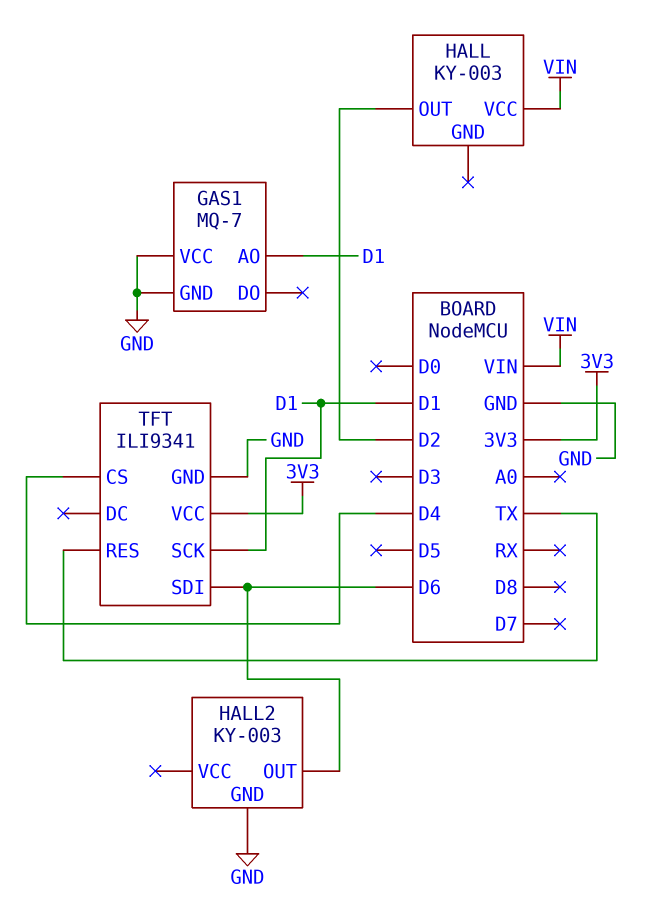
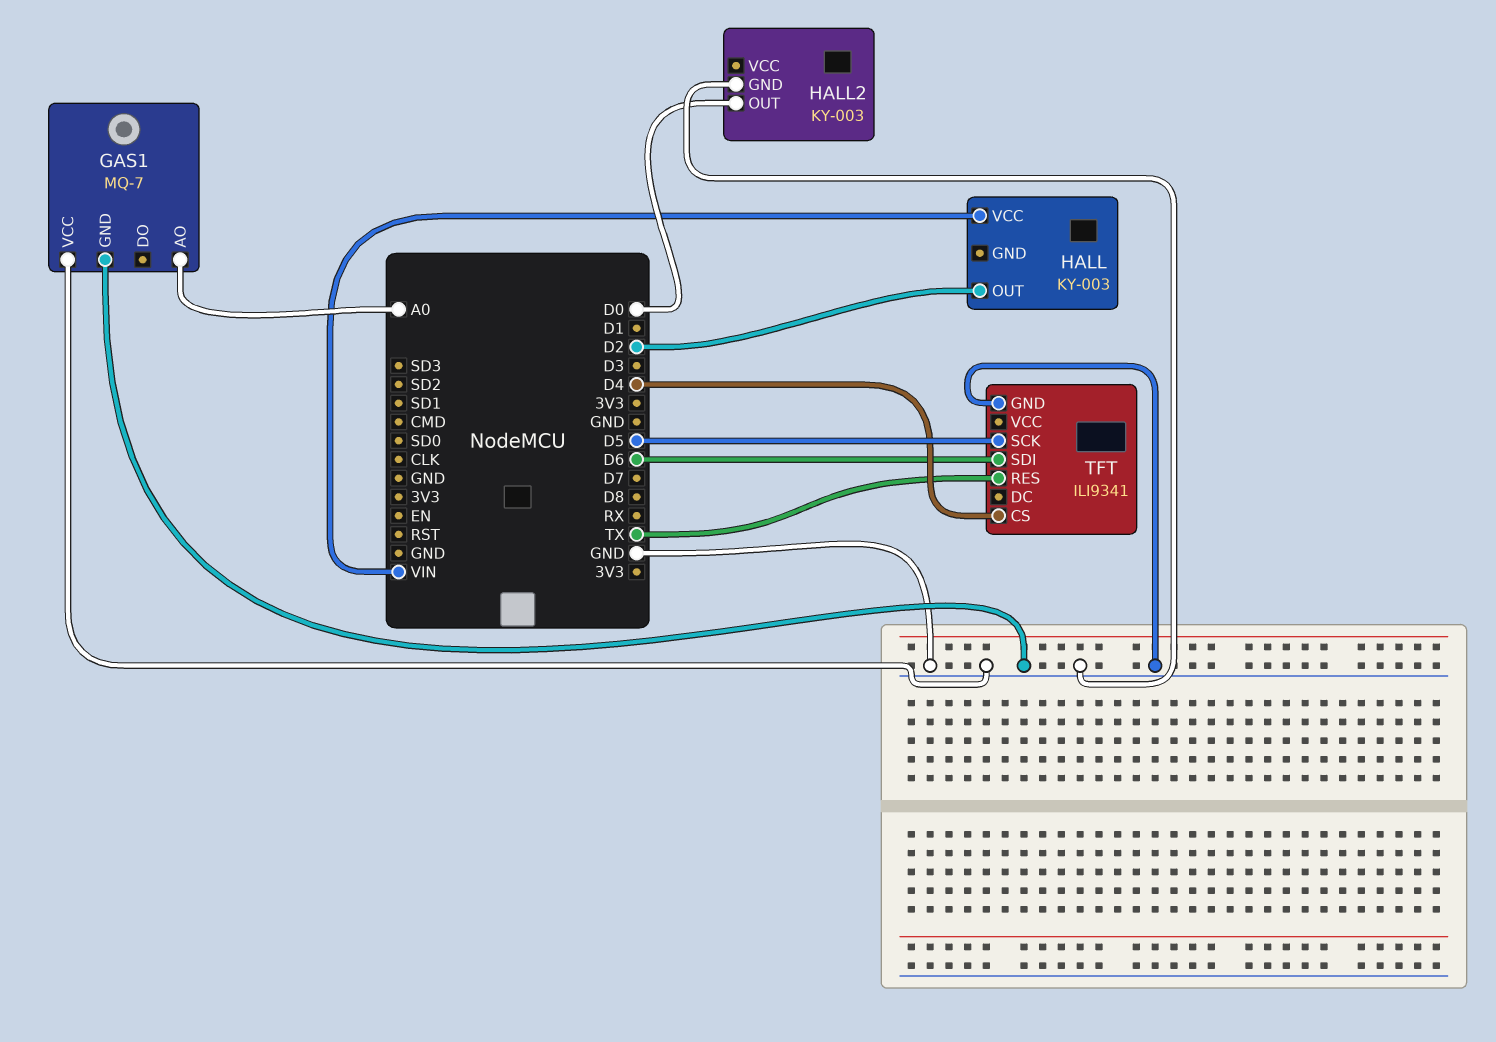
GAS1 pin AO: D1 -> A0
HALL2 pin OUT: D6 -> D0
TFT pin SCK: D1 -> D5
TFT pin VCC: 3V3 -> none

